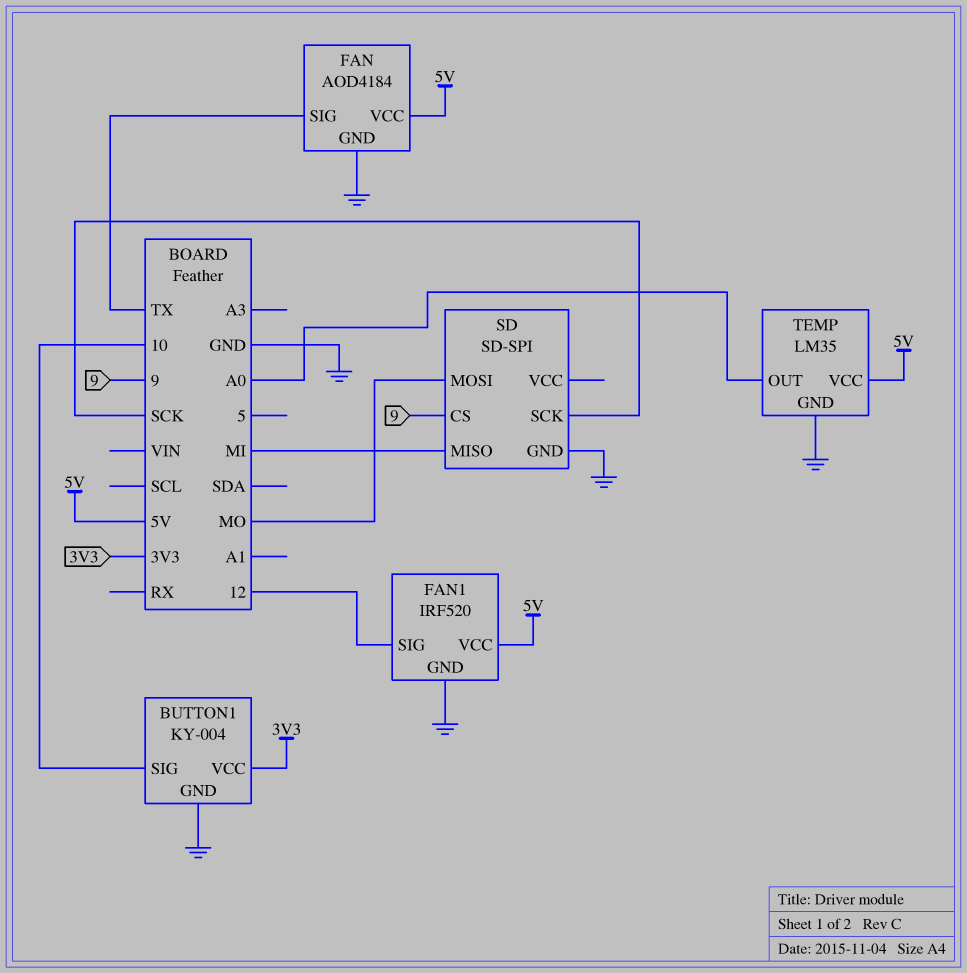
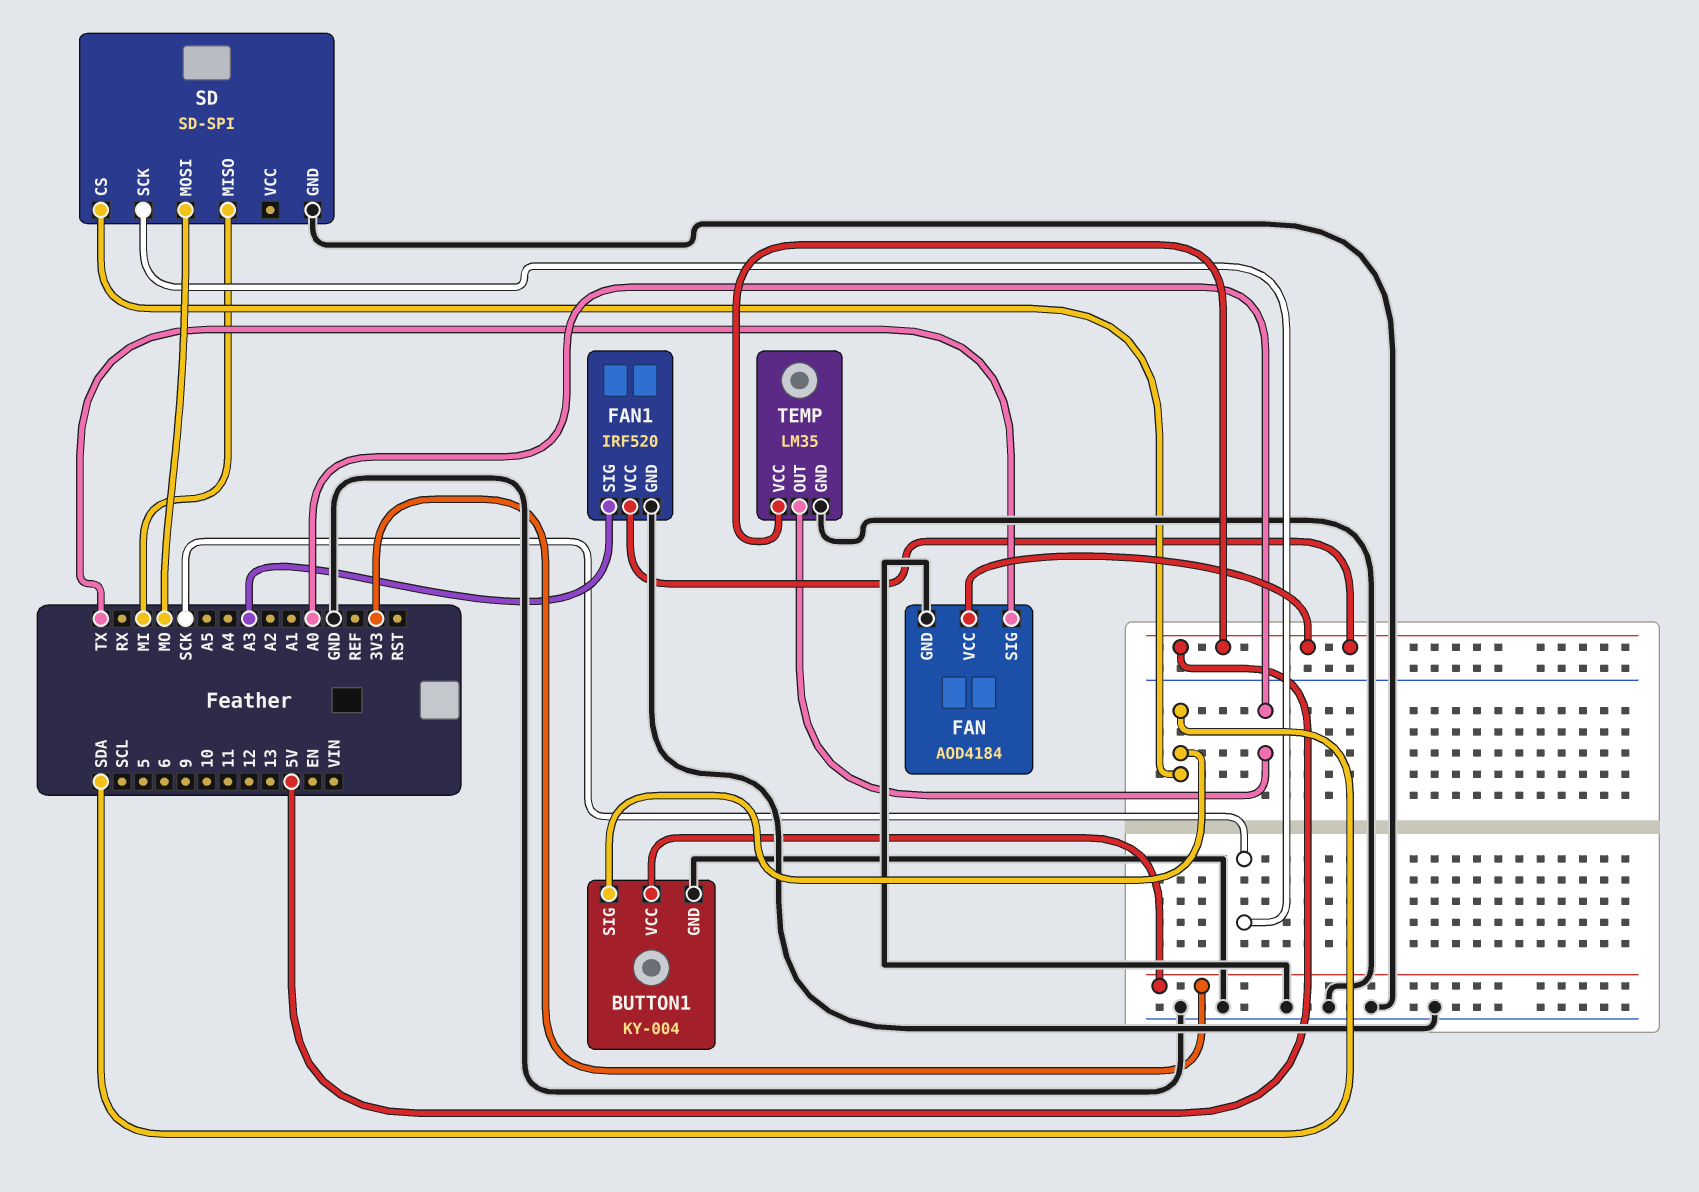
BUTTON1 pin SIG: 10 -> SDA
FAN1 pin SIG: 12 -> A3
SD pin CS: 9 -> SDA

